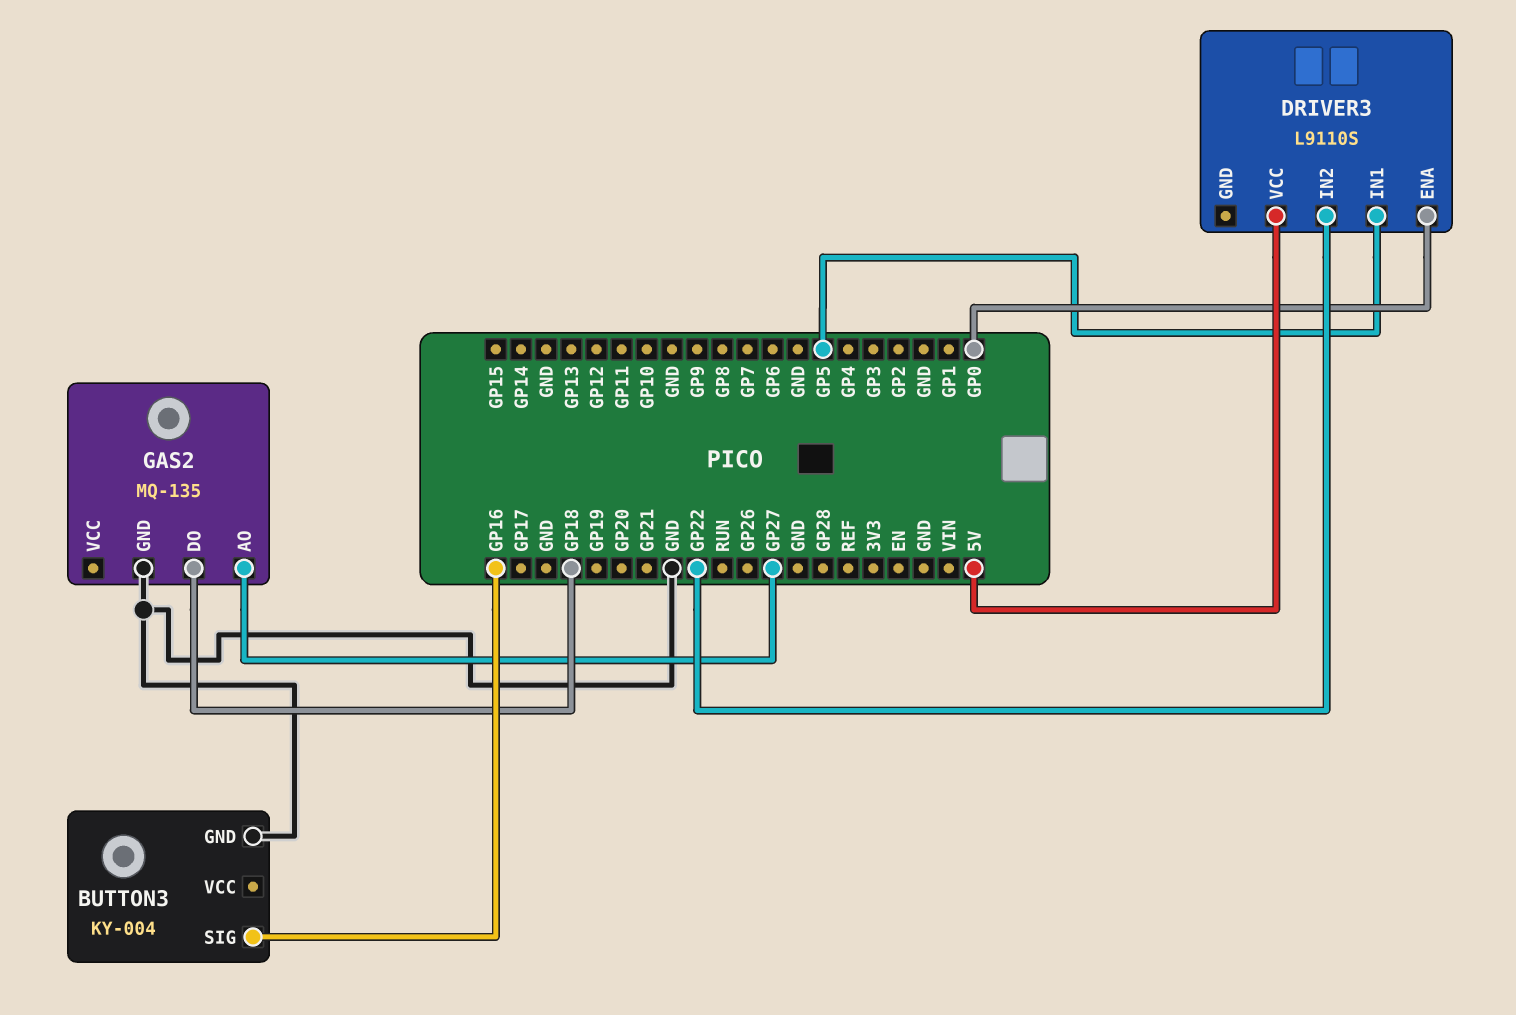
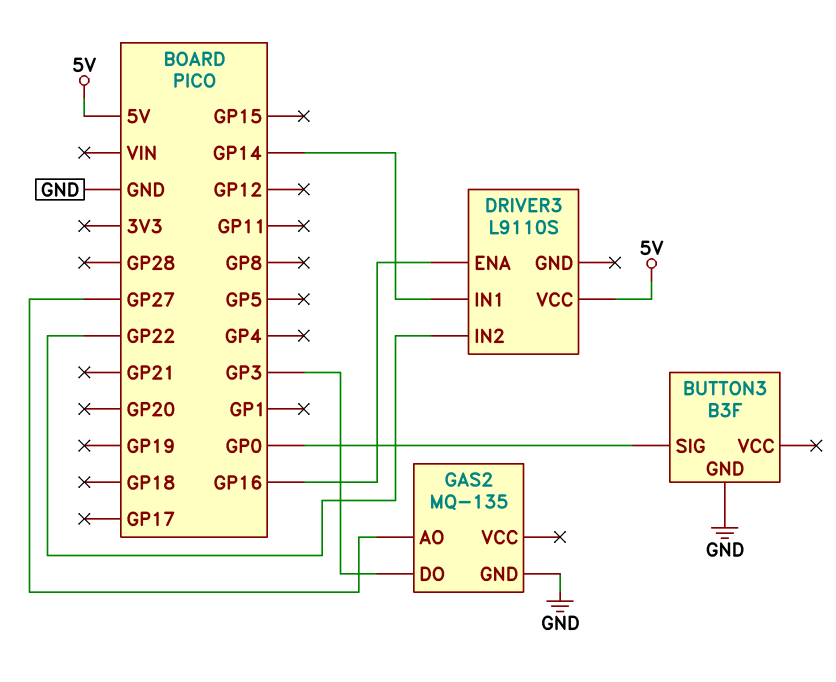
BUTTON3: KY-004 -> B3F
BUTTON3 pin SIG: GP16 -> GP0
DRIVER3 pin ENA: GP0 -> GP16
DRIVER3 pin IN1: GP5 -> GP14
GAS2 pin DO: GP18 -> GP3

